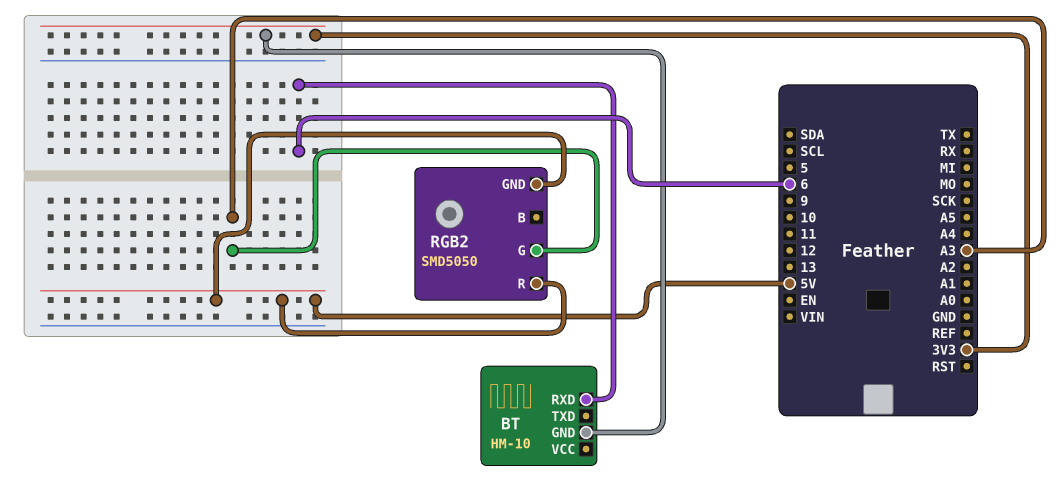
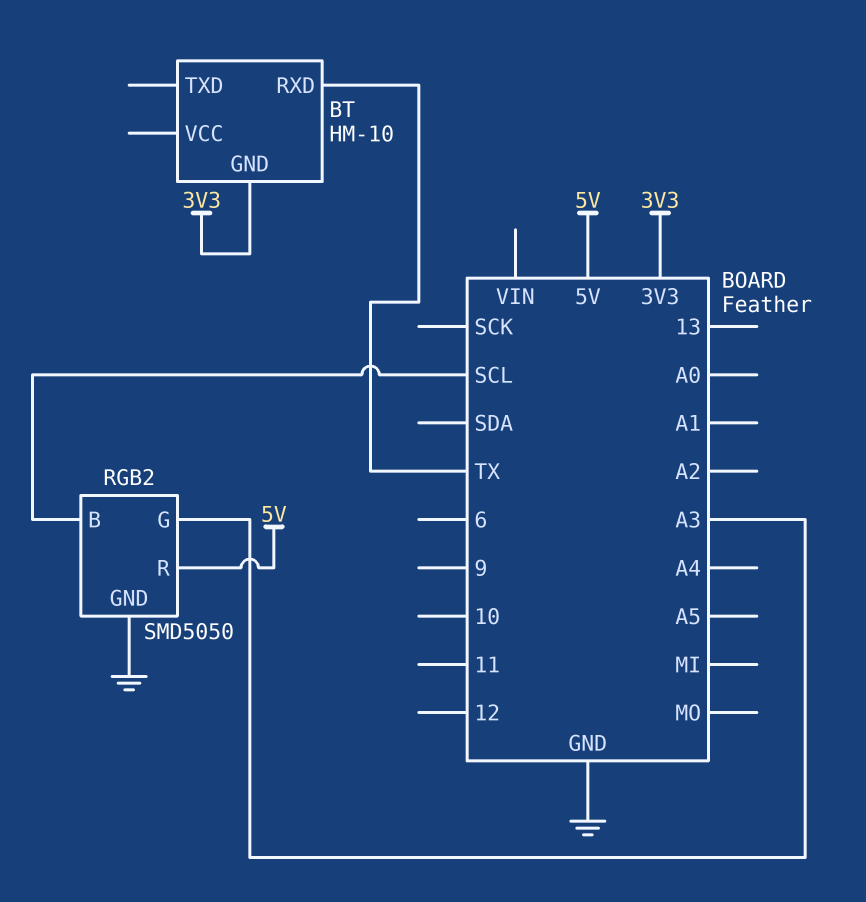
BT pin RXD: 6 -> TX
RGB2 pin B: none -> SCL
RGB2 pin GND: 5V -> GND

